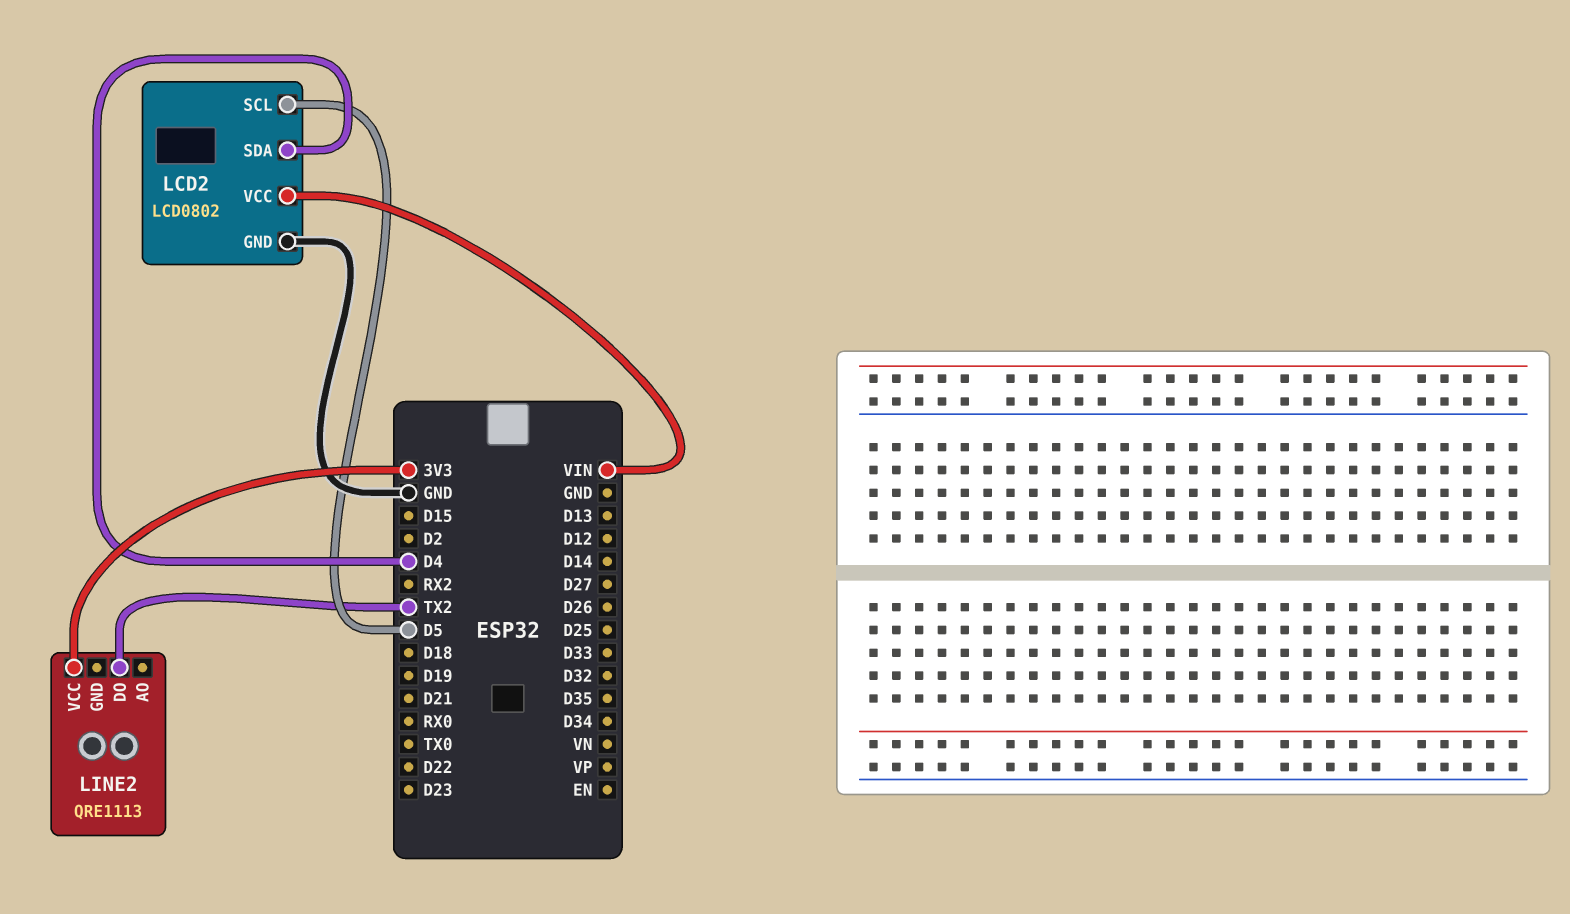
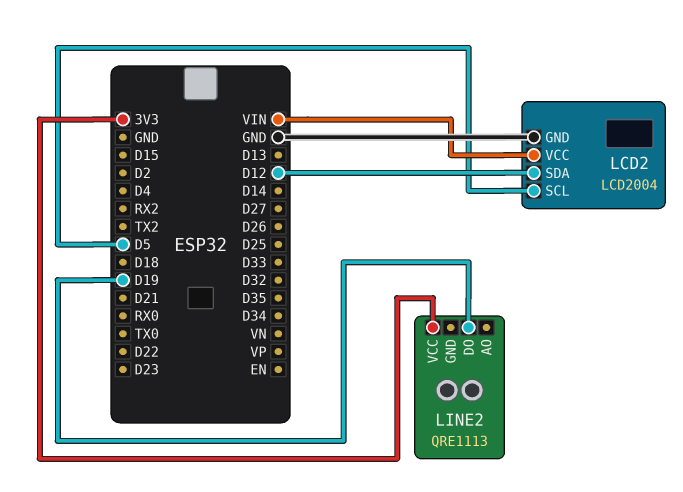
LCD2: LCD0802 -> LCD2004
LCD2 pin SDA: D4 -> D12
LINE2 pin DO: TX2 -> D19

